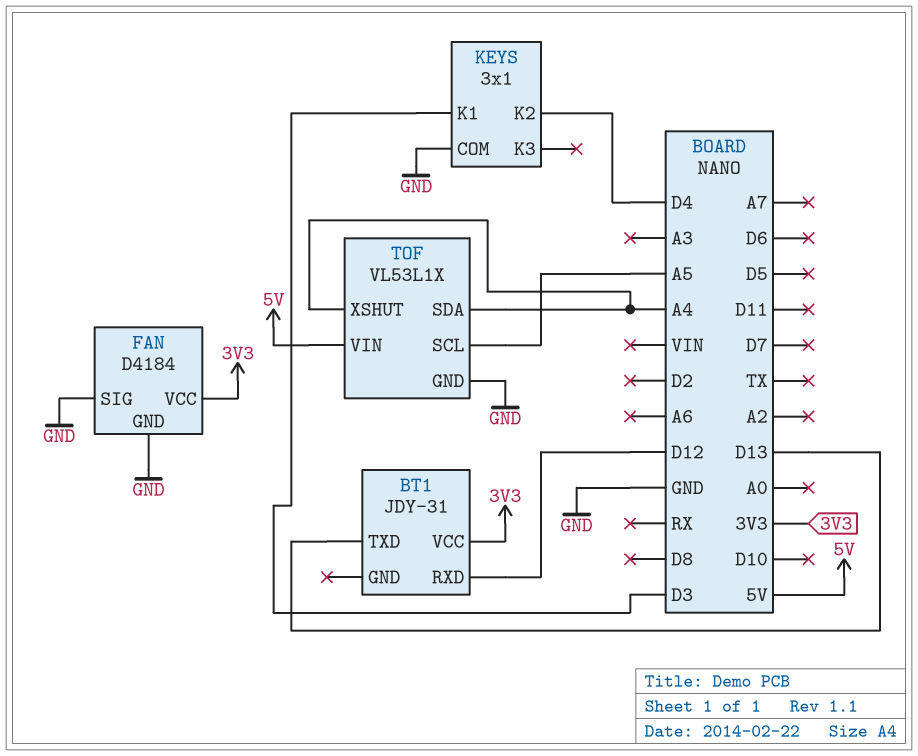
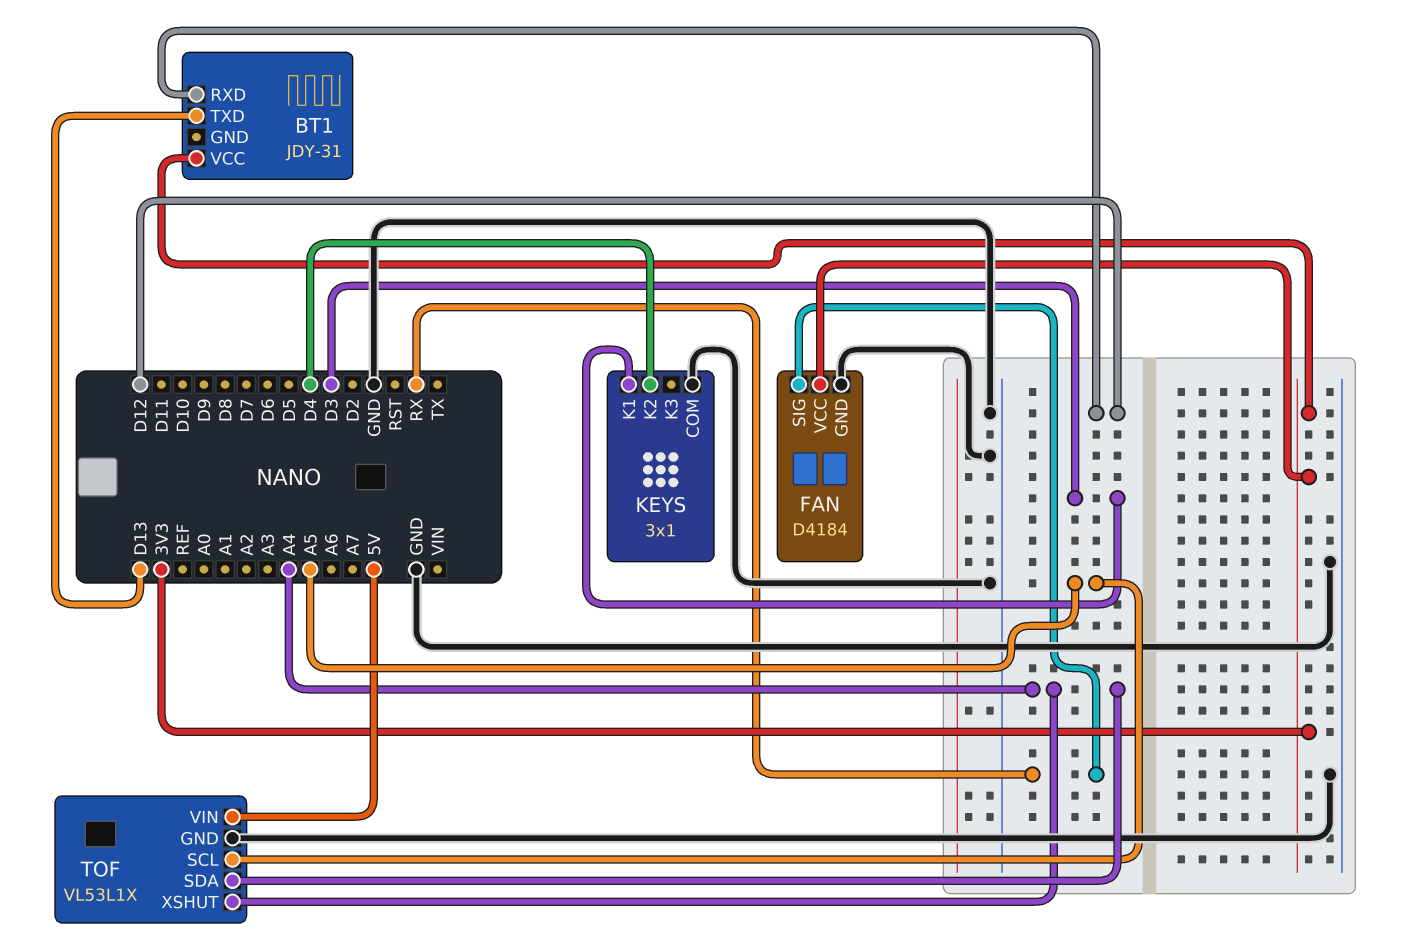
FAN pin SIG: GND -> RX

